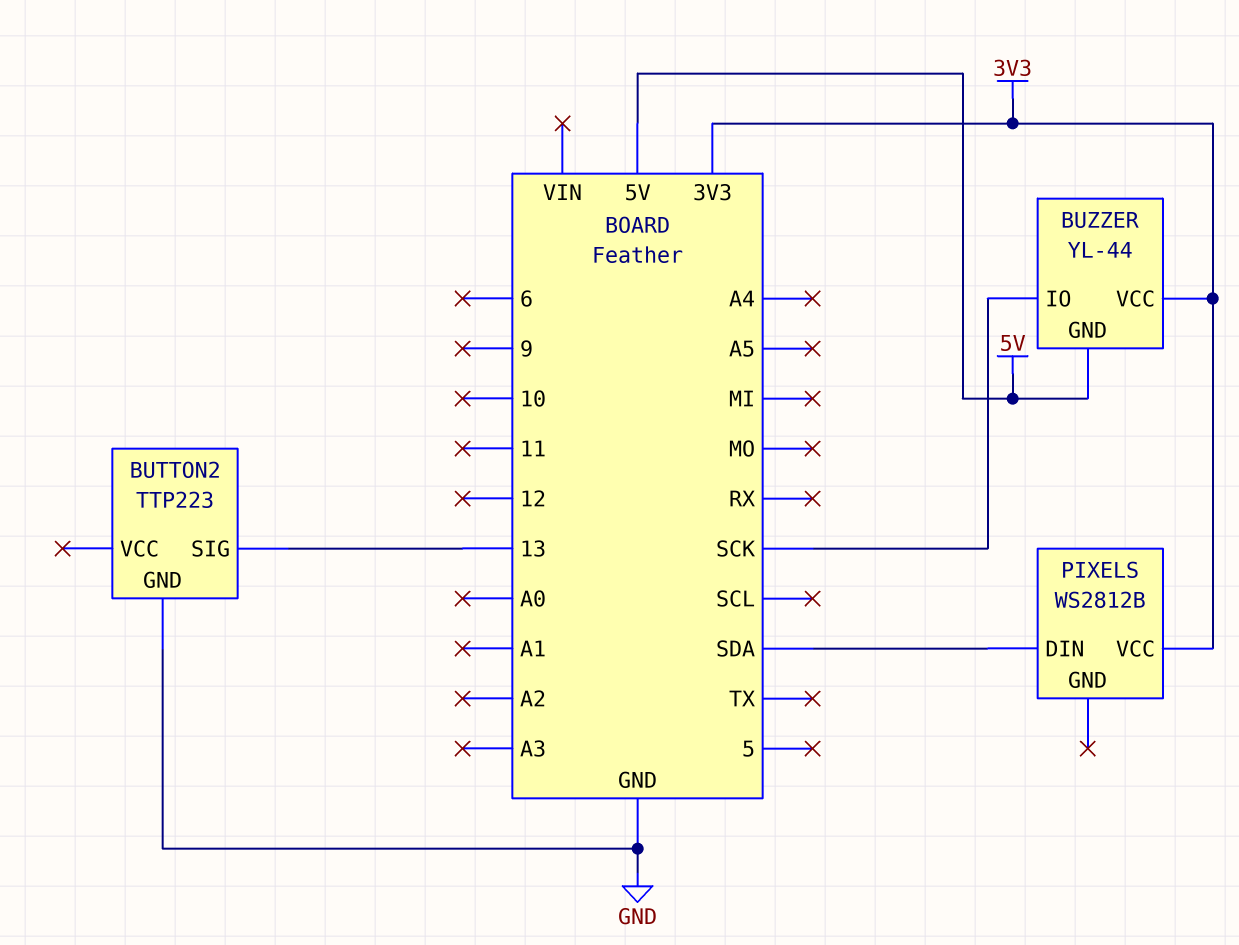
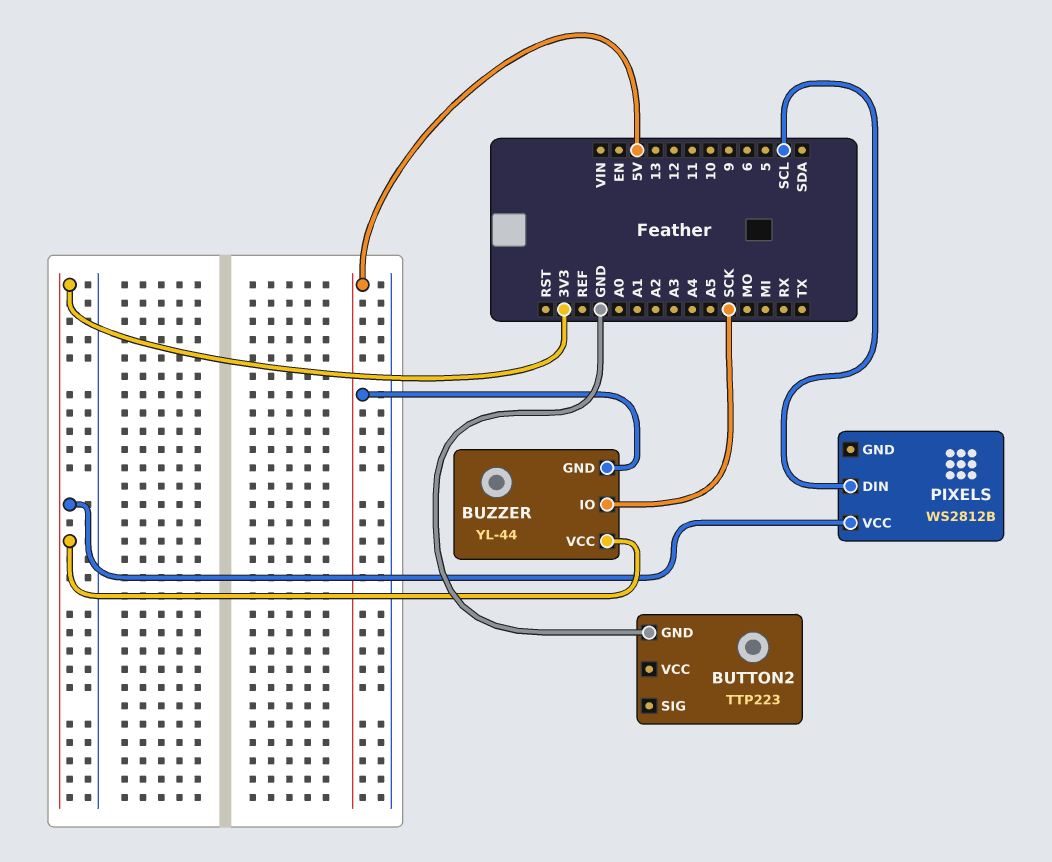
BUTTON2 pin SIG: 13 -> none
PIXELS pin DIN: SDA -> SCL

